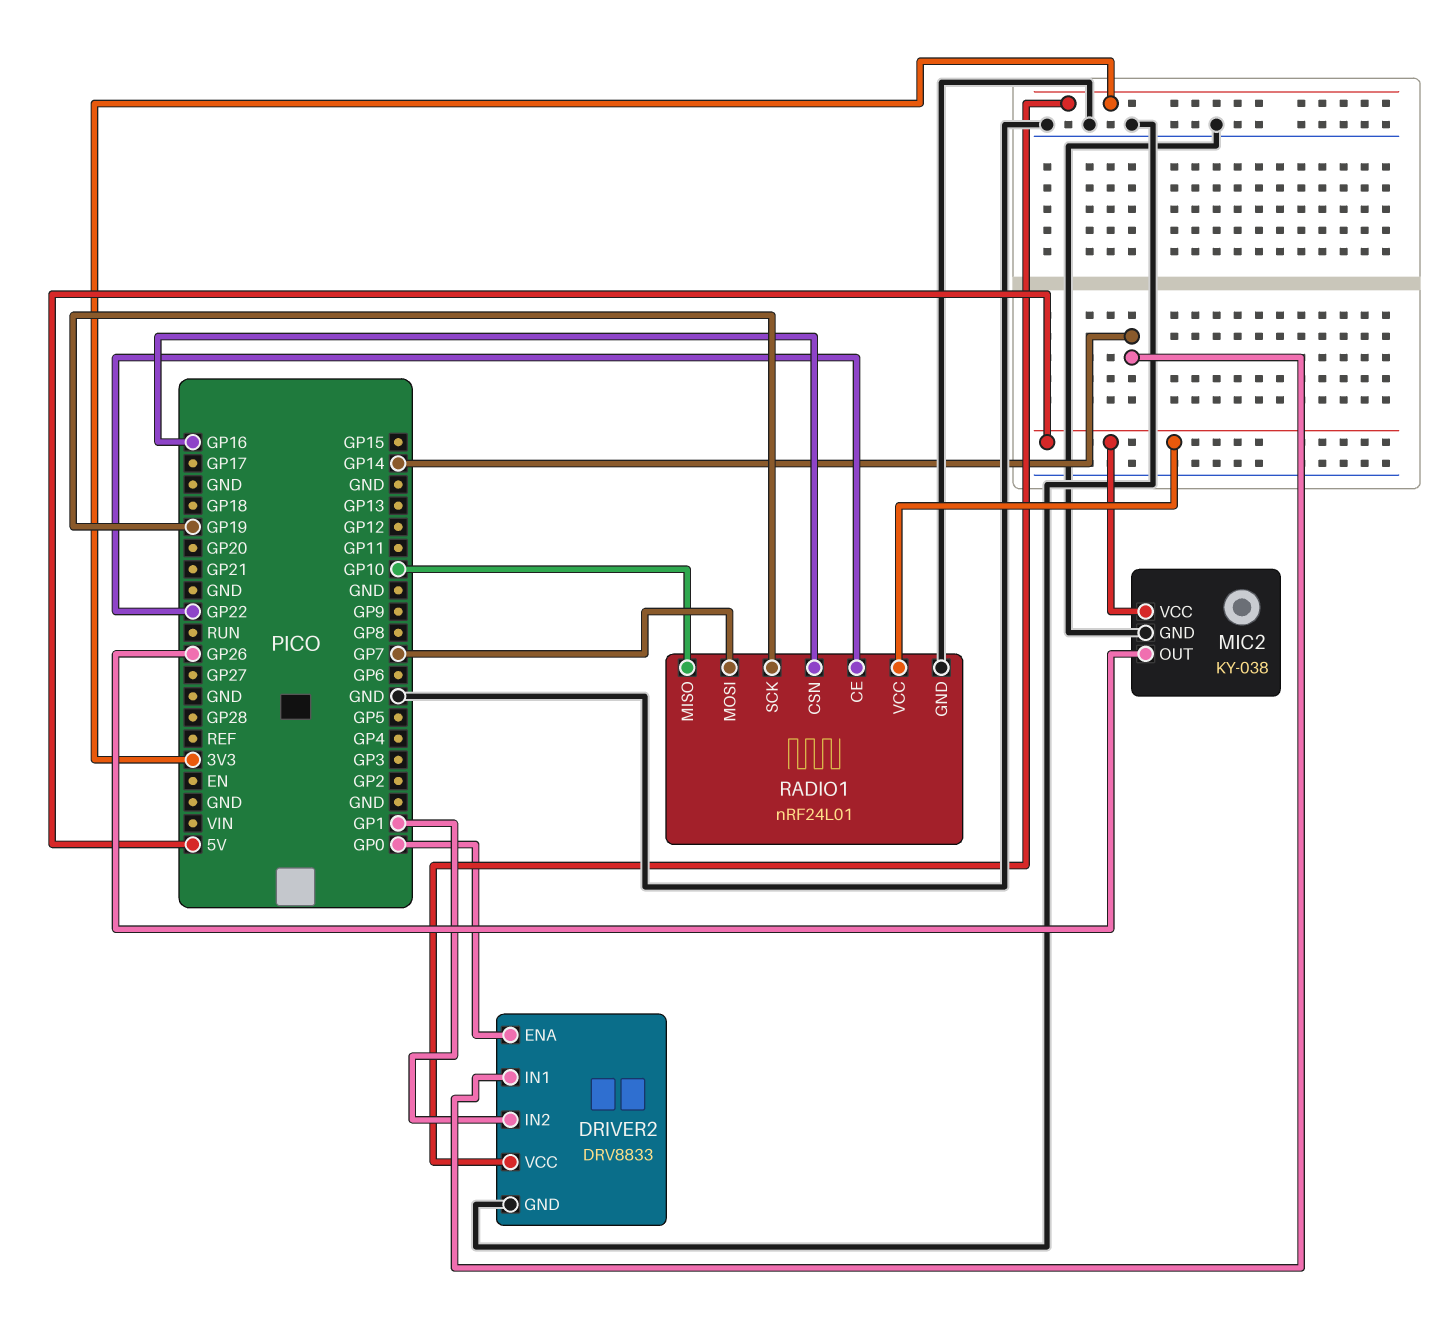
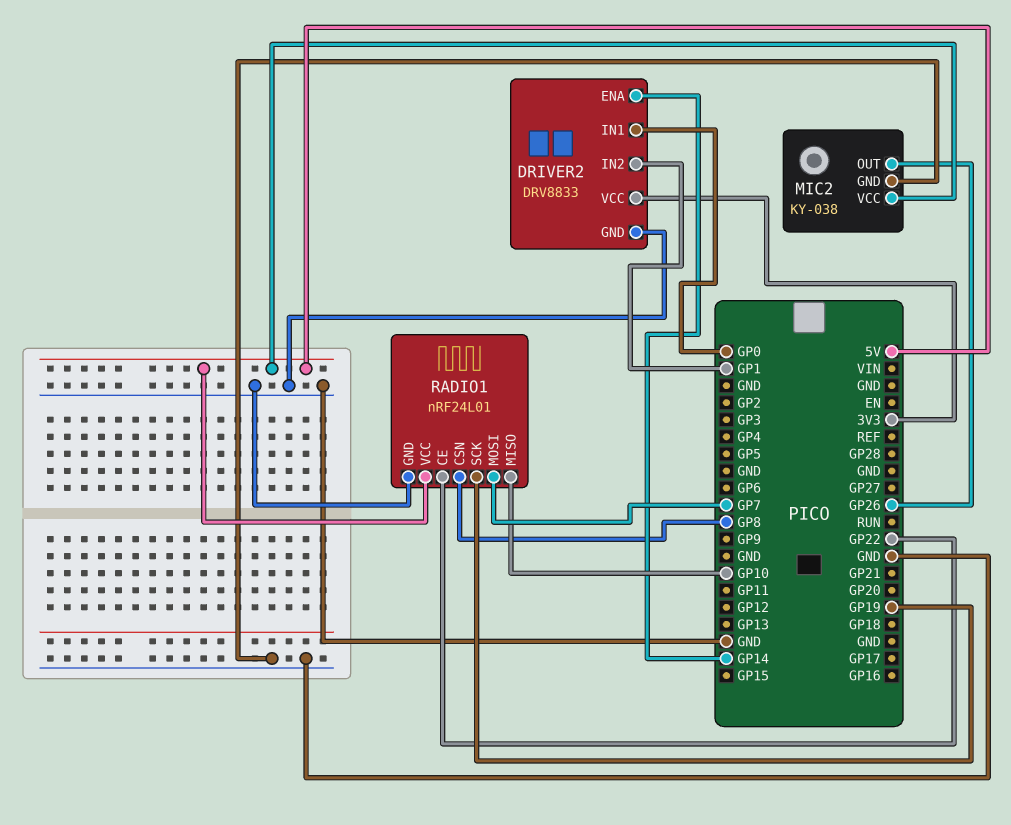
DRIVER2 pin ENA: GP0 -> GP14
DRIVER2 pin IN1: GP14 -> GP0
RADIO1 pin CSN: GP16 -> GP8

